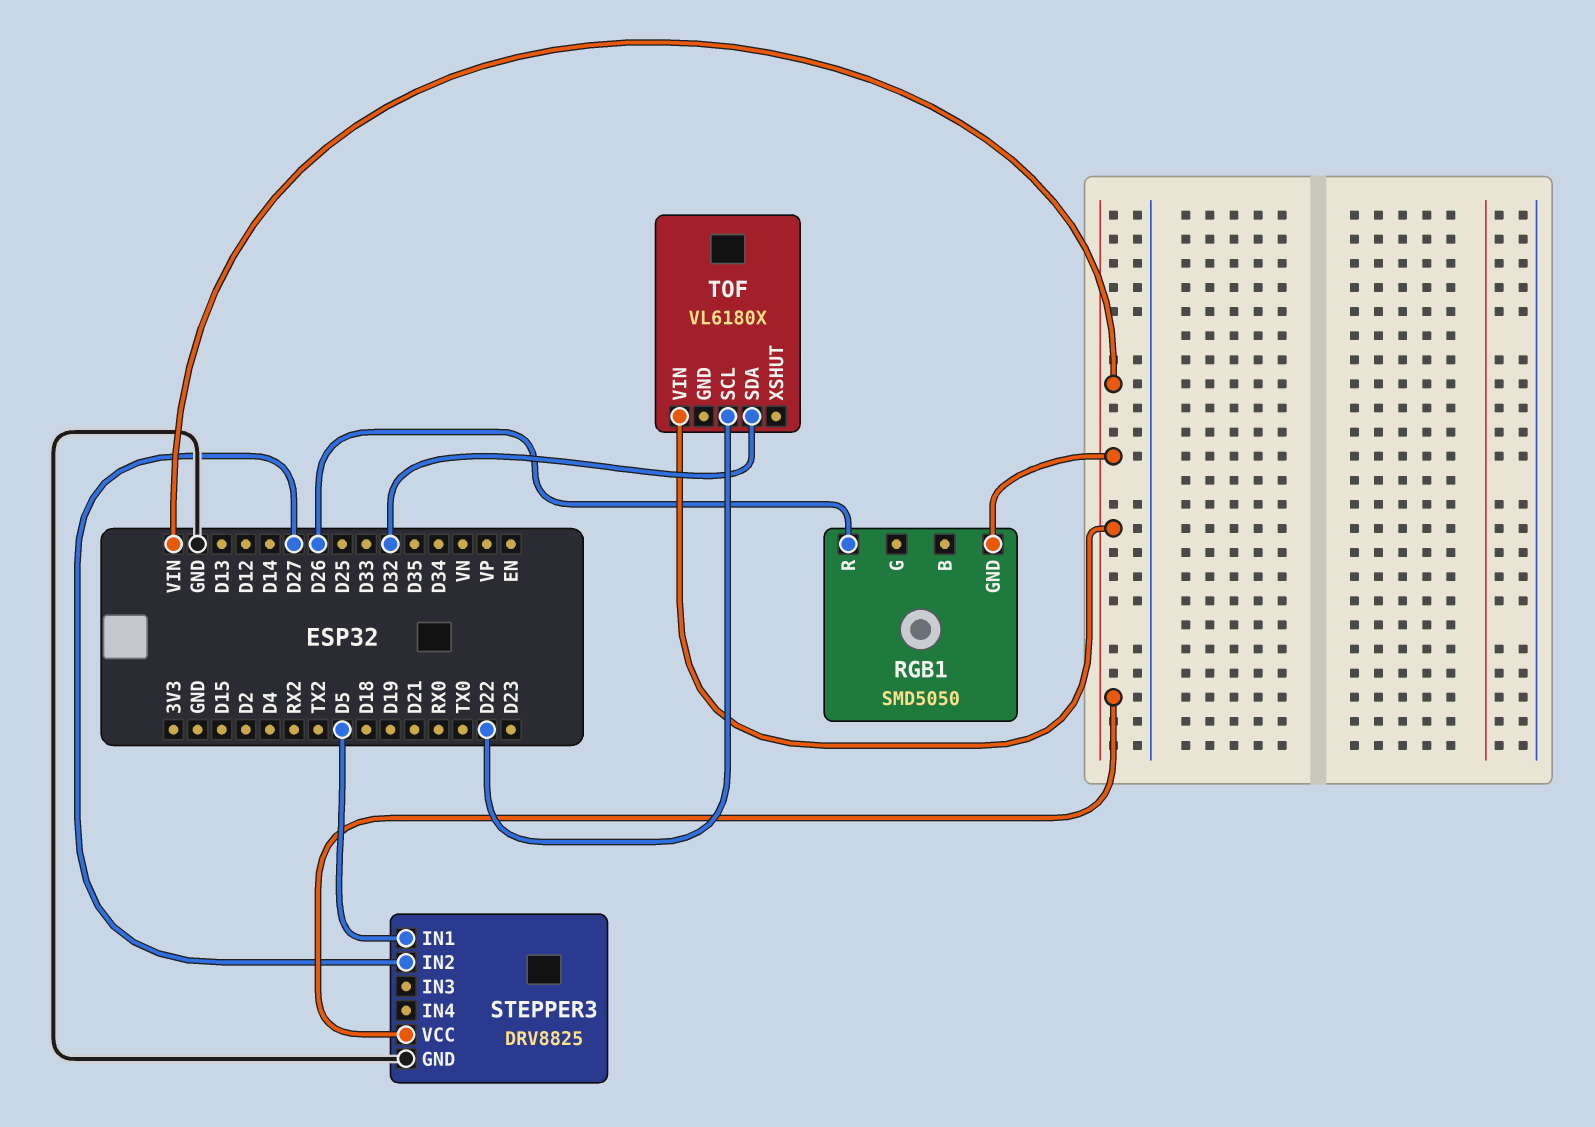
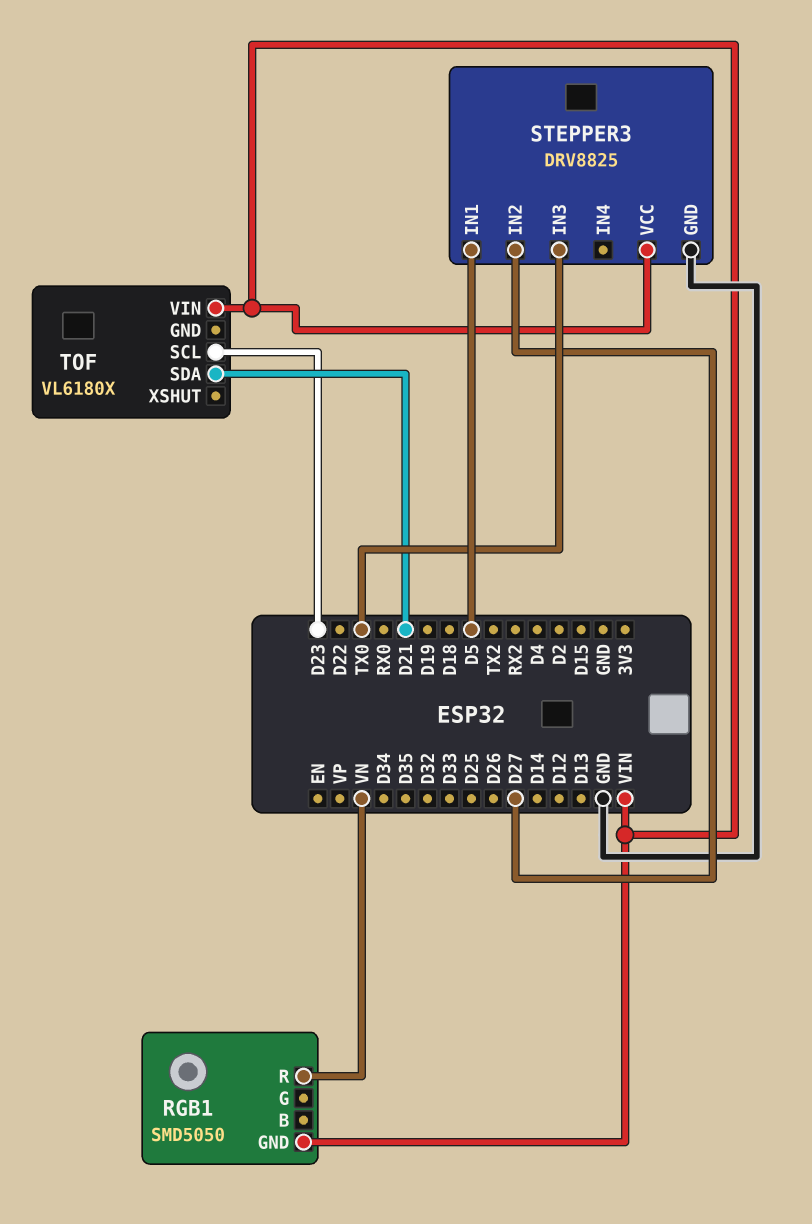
RGB1 pin R: D26 -> VN
STEPPER3 pin IN3: none -> TX0
TOF pin SCL: D22 -> D23
TOF pin SDA: D32 -> D21

